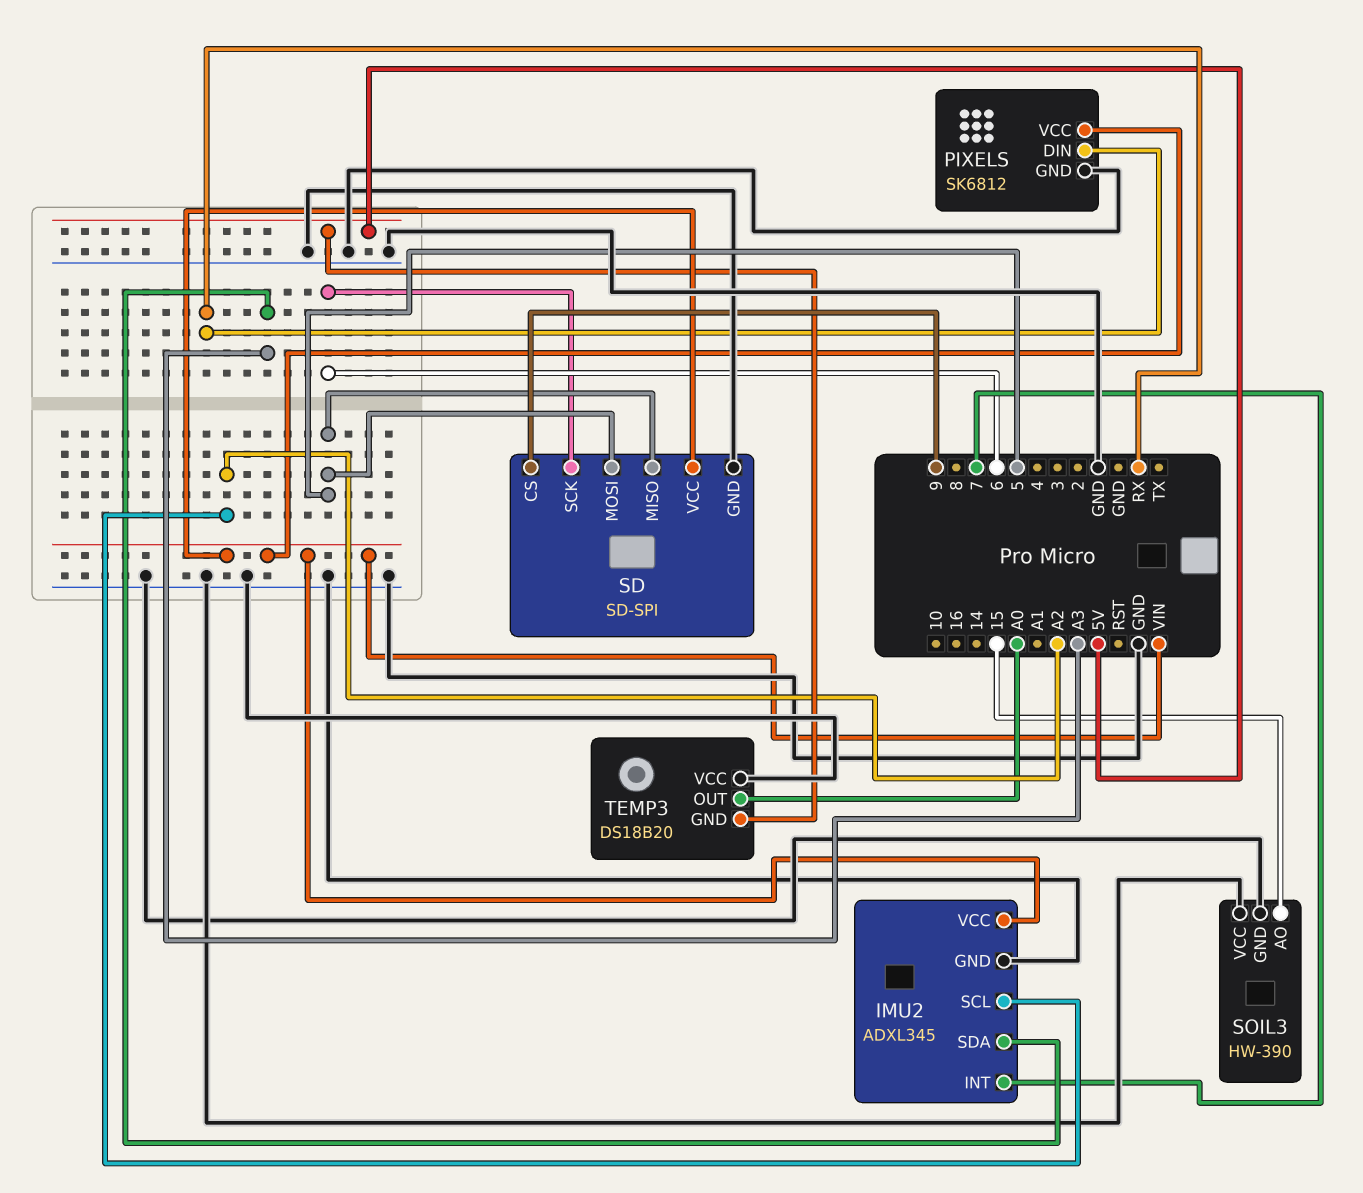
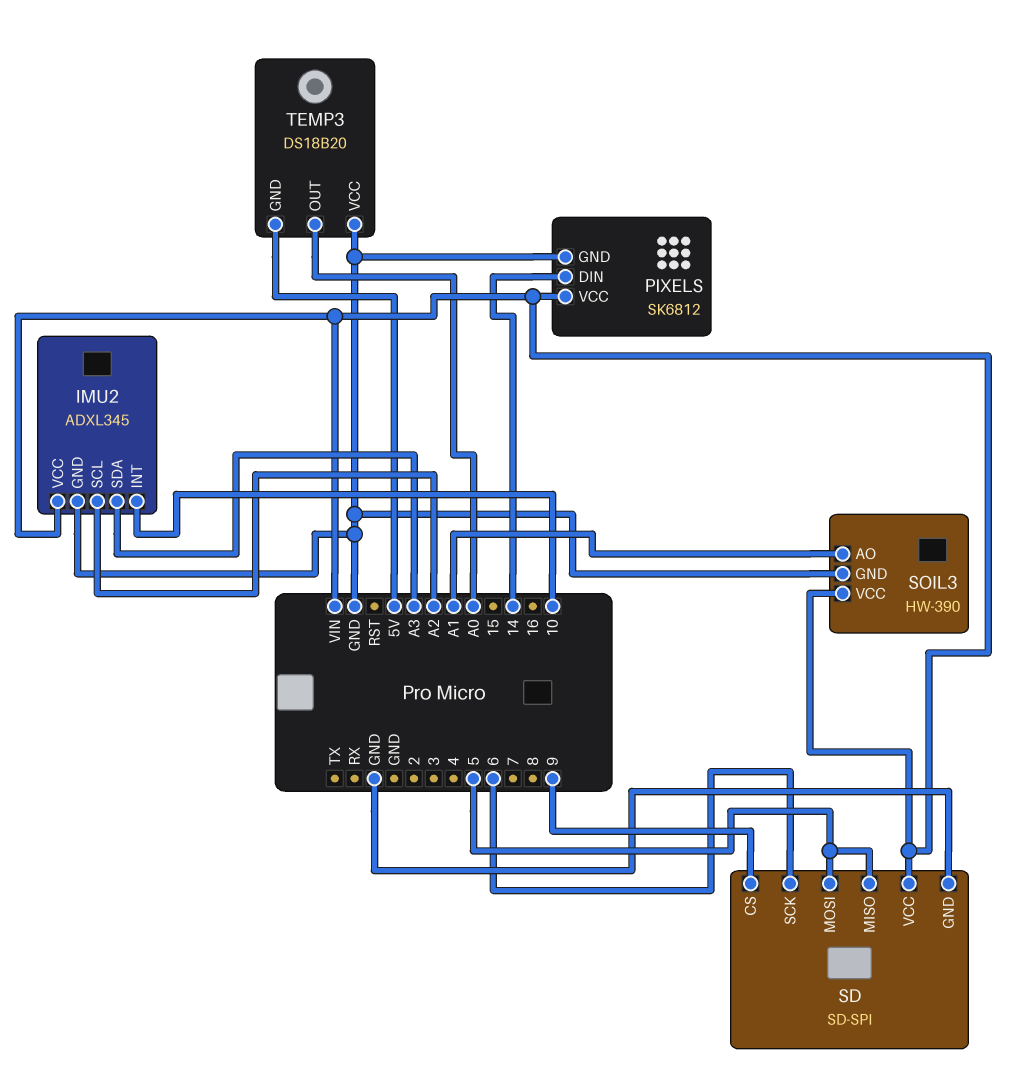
IMU2 pin INT: 7 -> 10
PIXELS pin DIN: RX -> 14
SOIL3 pin AO: 15 -> A1
SOIL3 pin VCC: GND -> VIN

